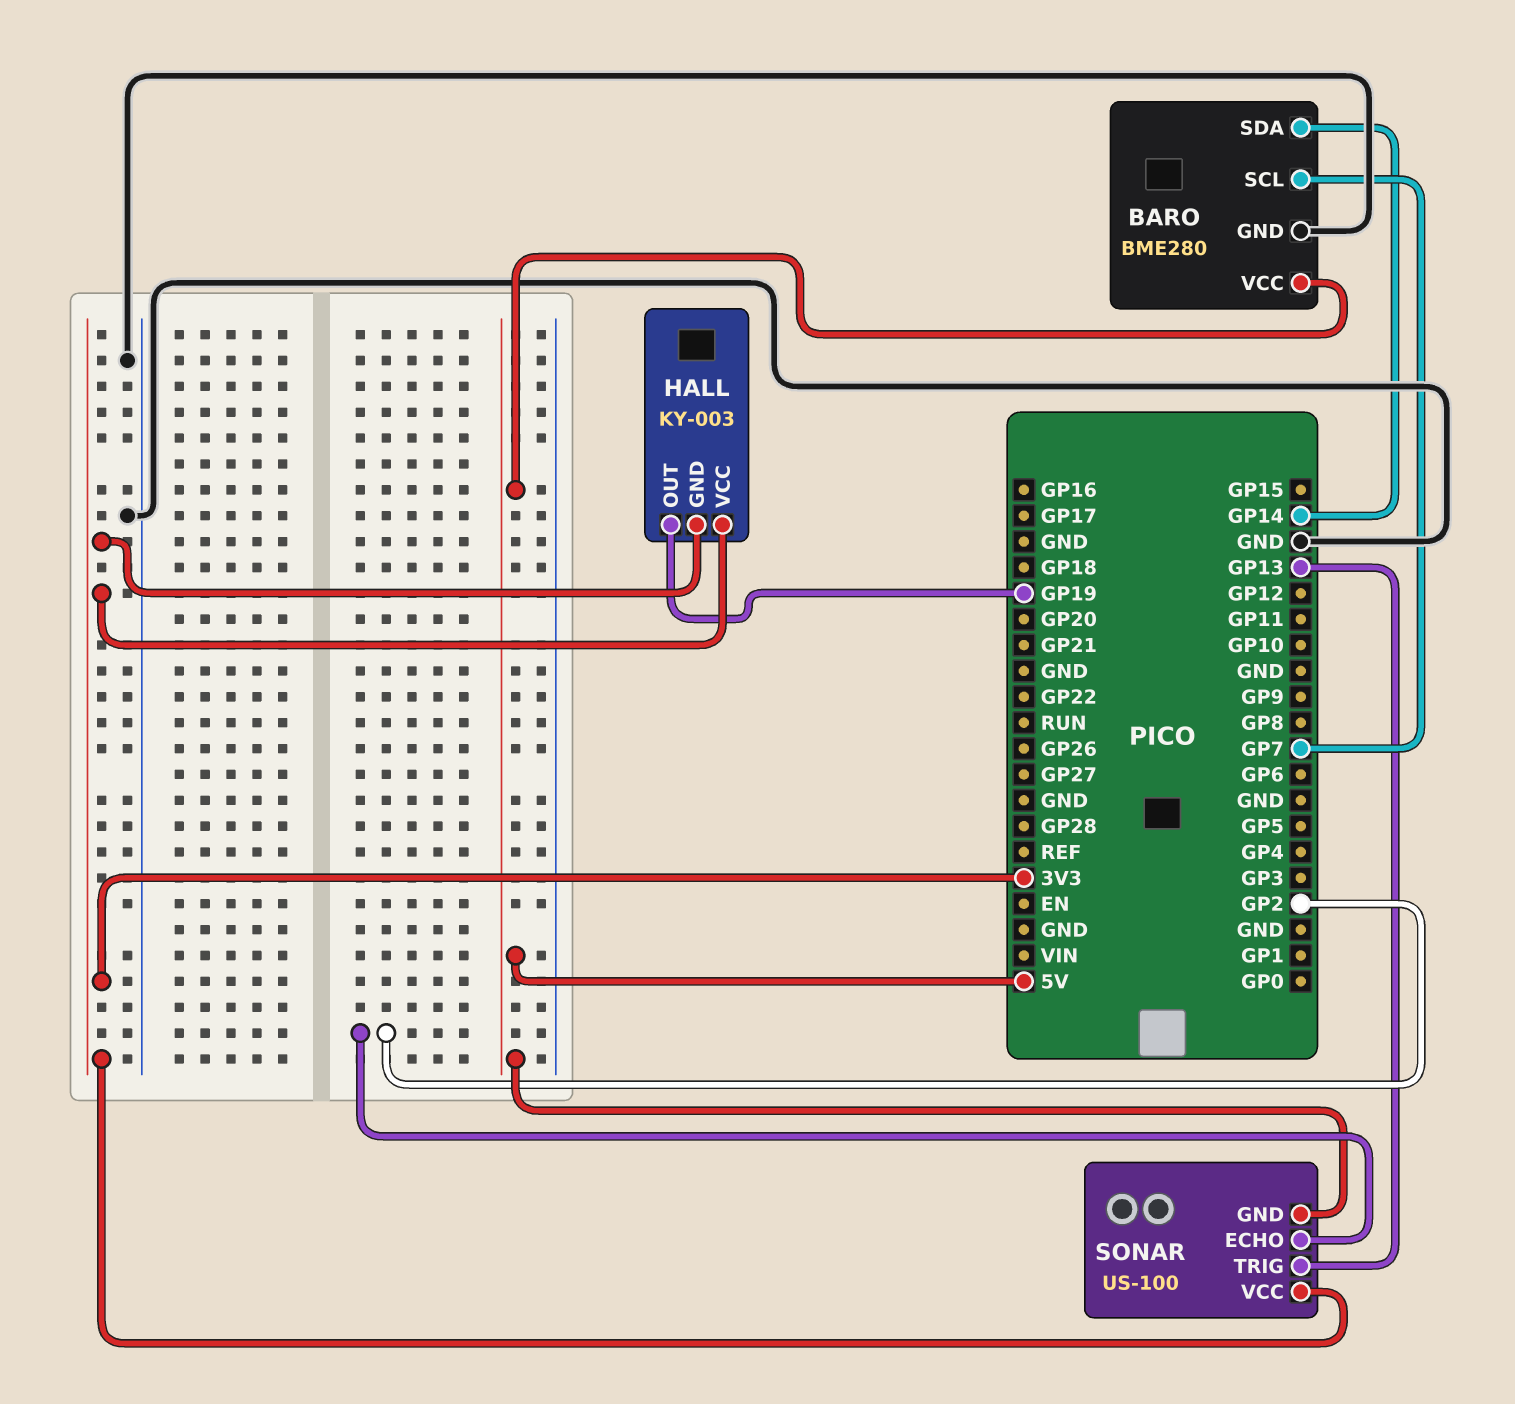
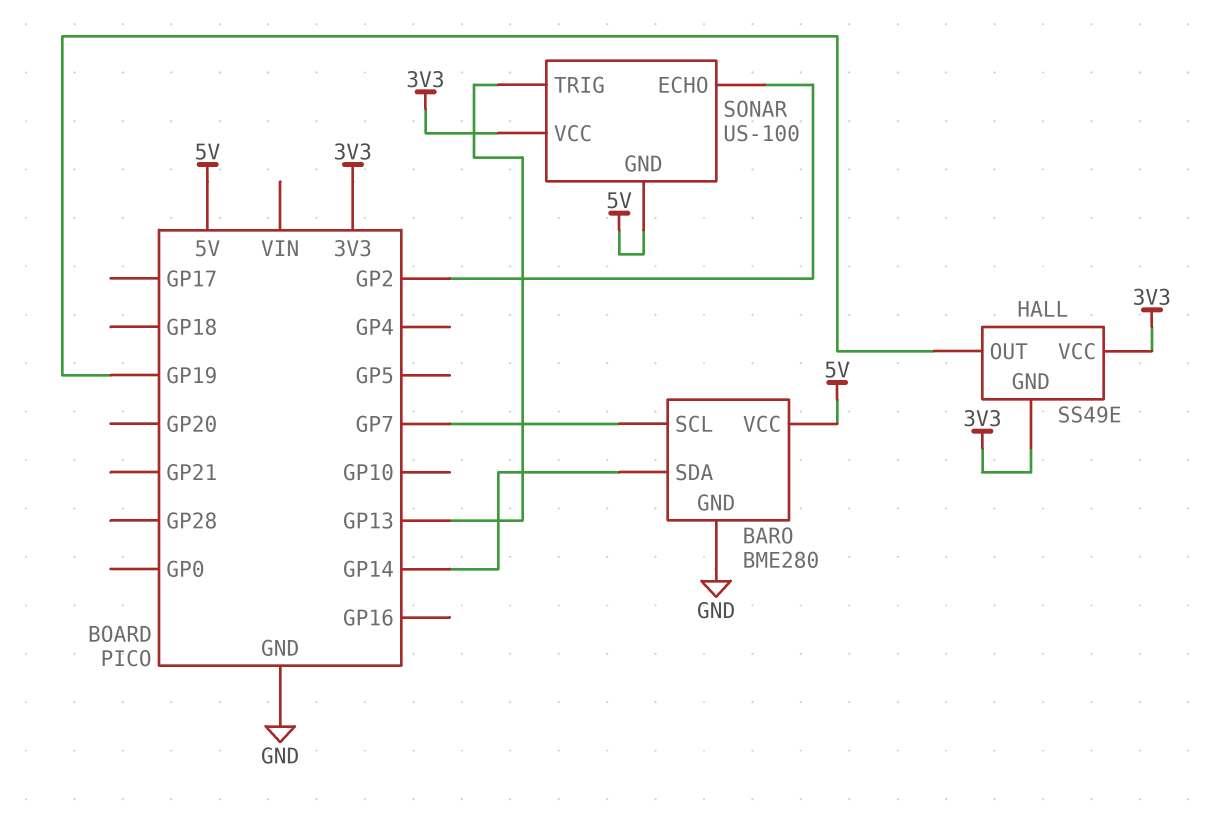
HALL: KY-003 -> SS49E

